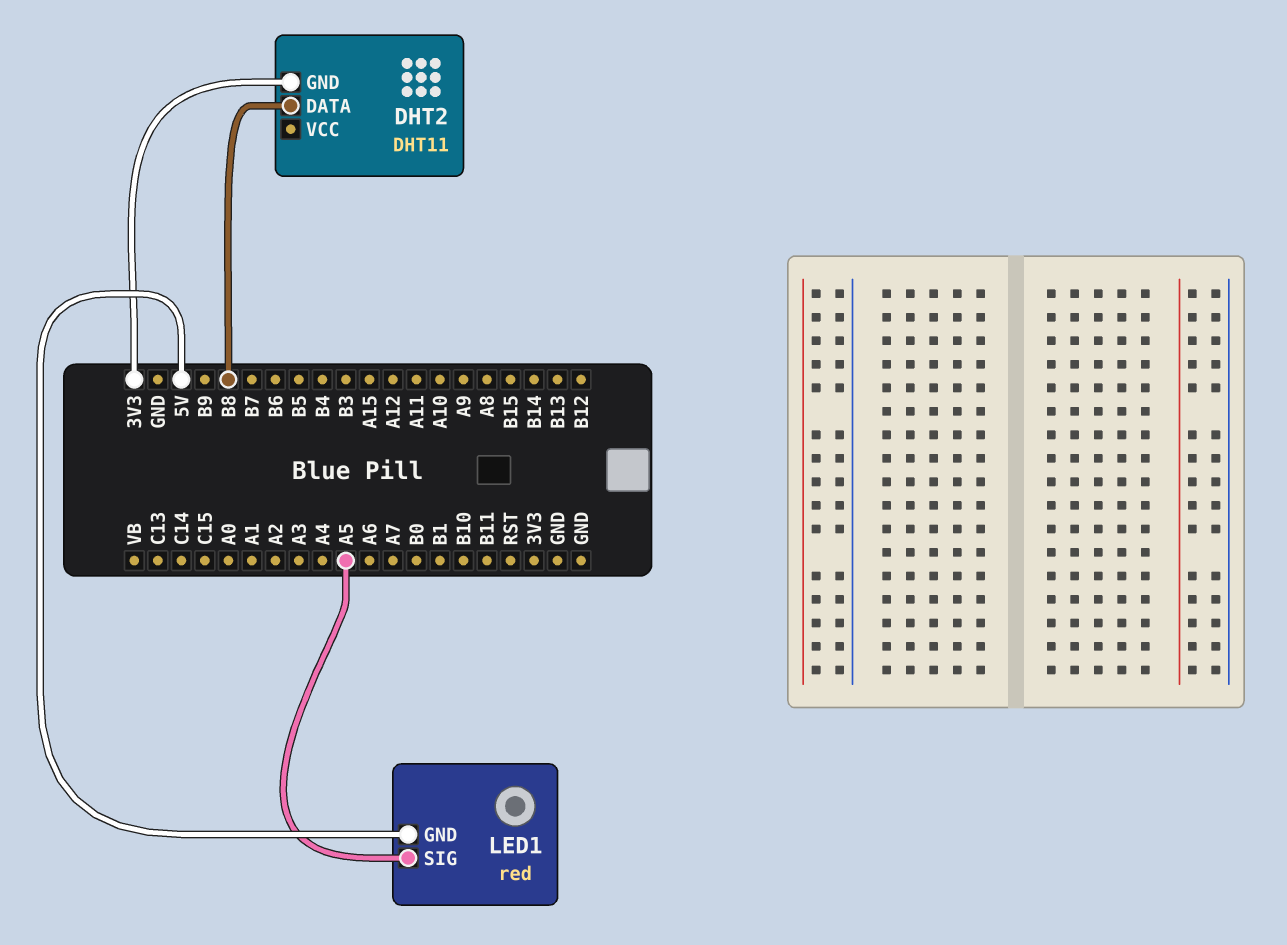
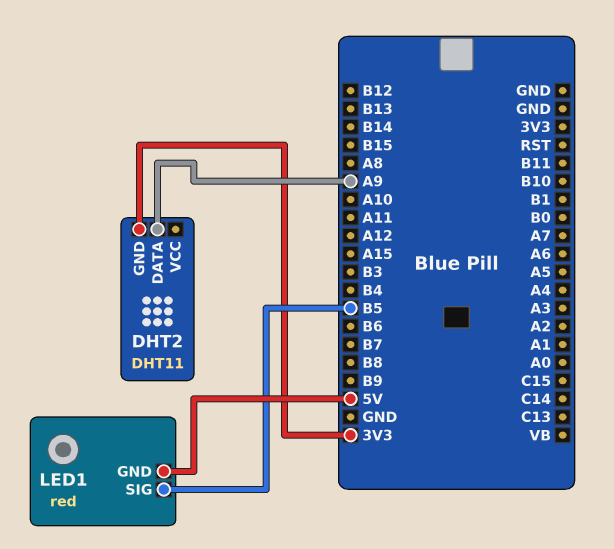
DHT2 pin DATA: B8 -> A9
LED1 pin SIG: A5 -> B5

